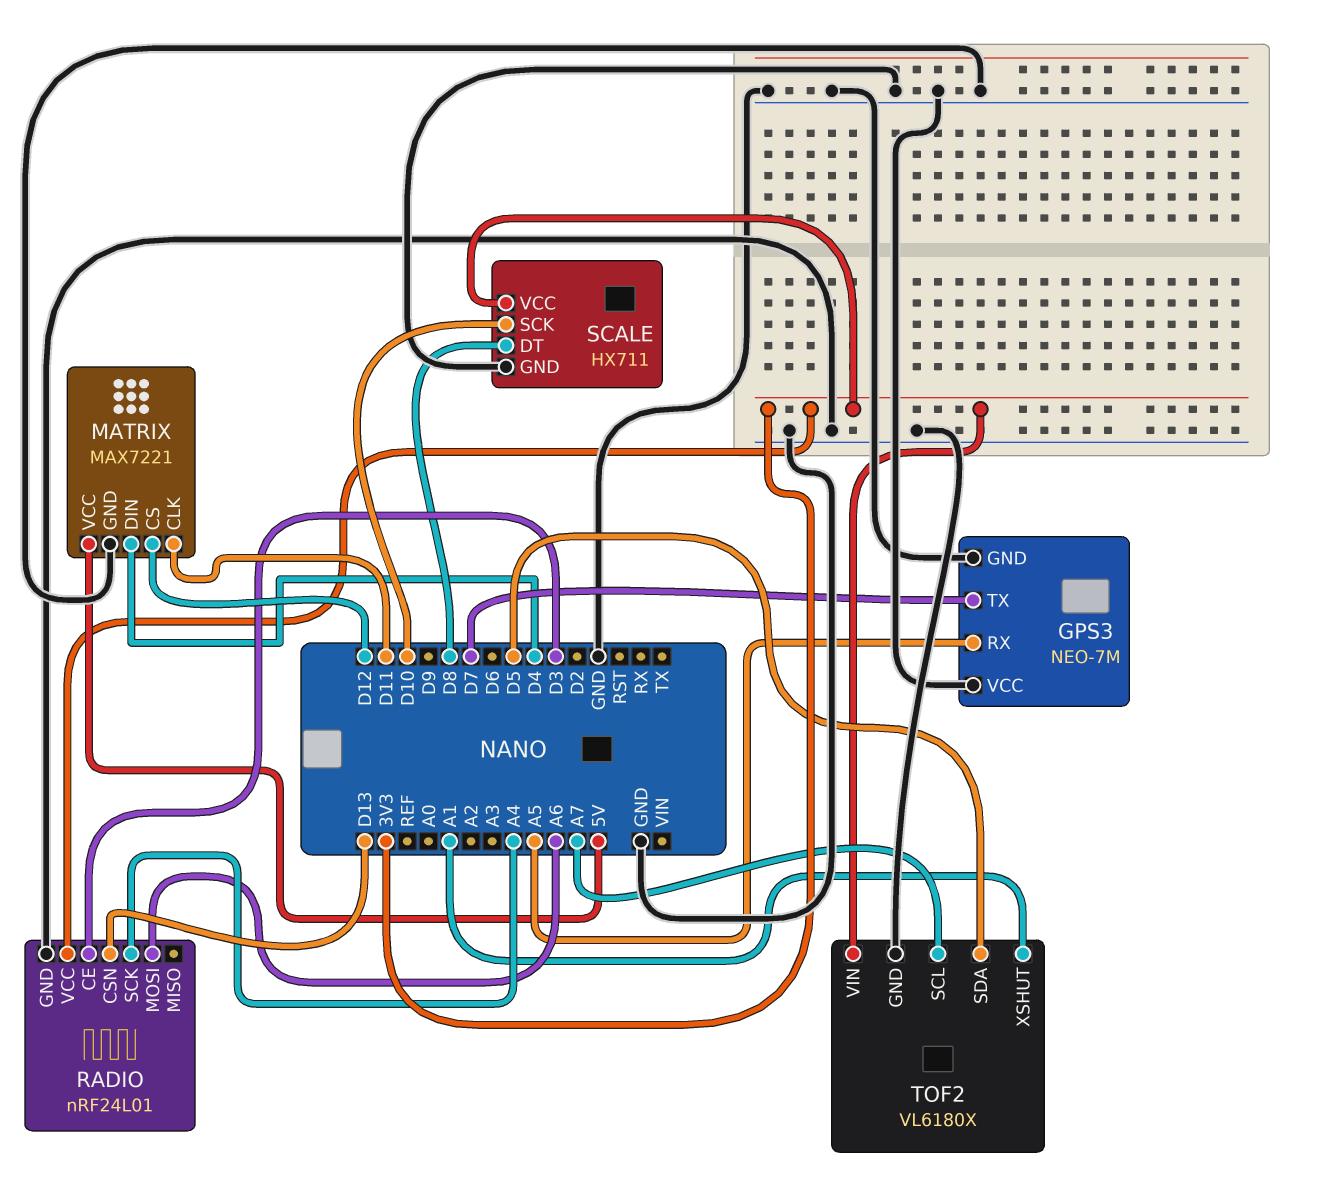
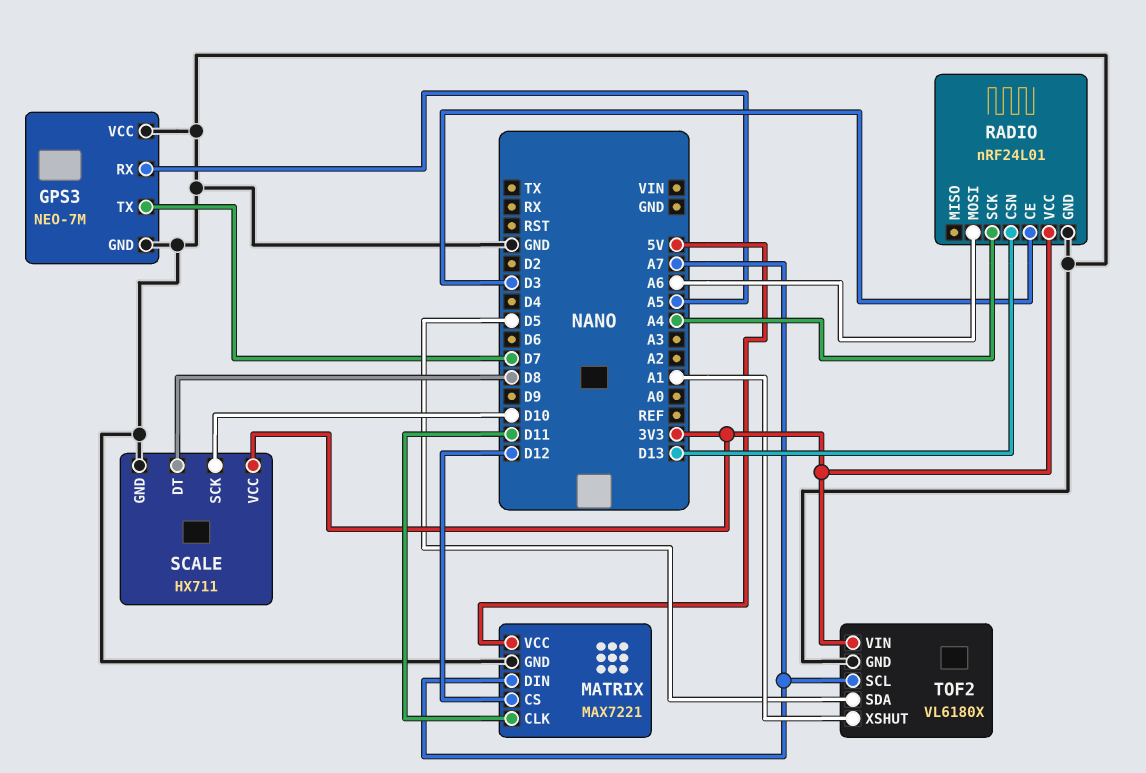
MATRIX pin DIN: D4 -> A7

